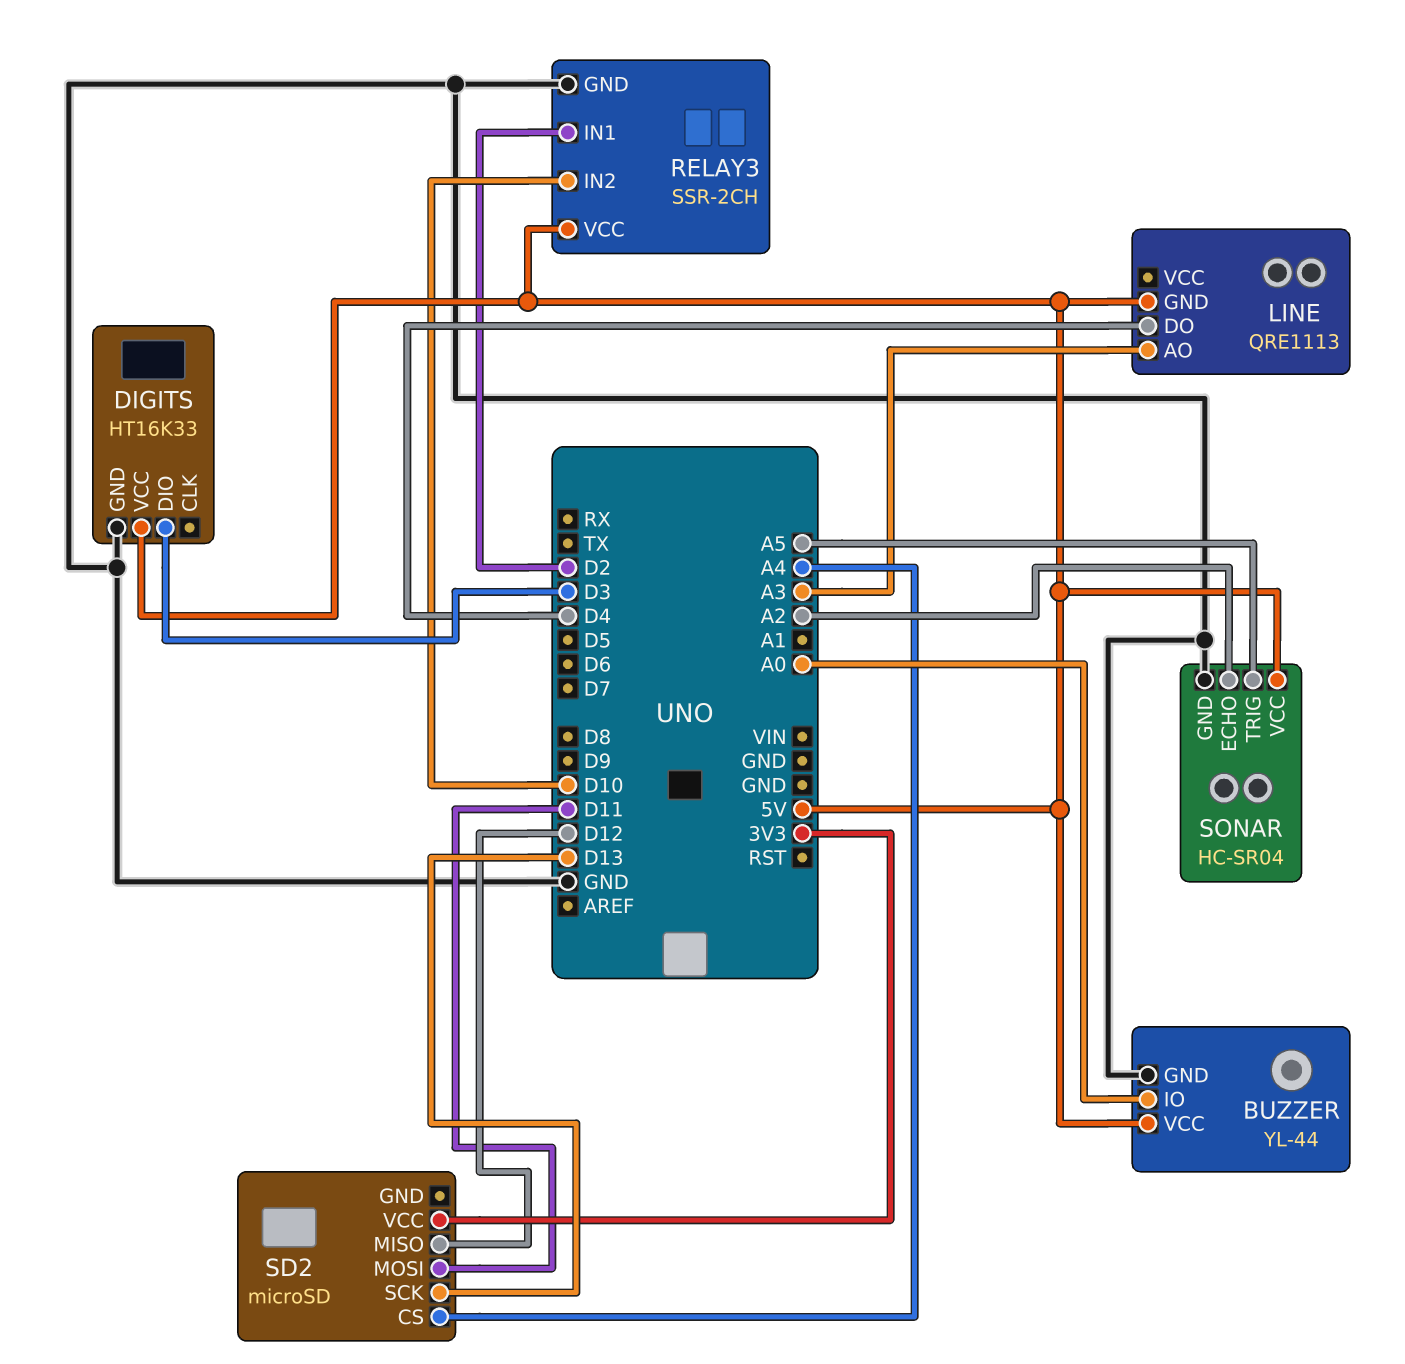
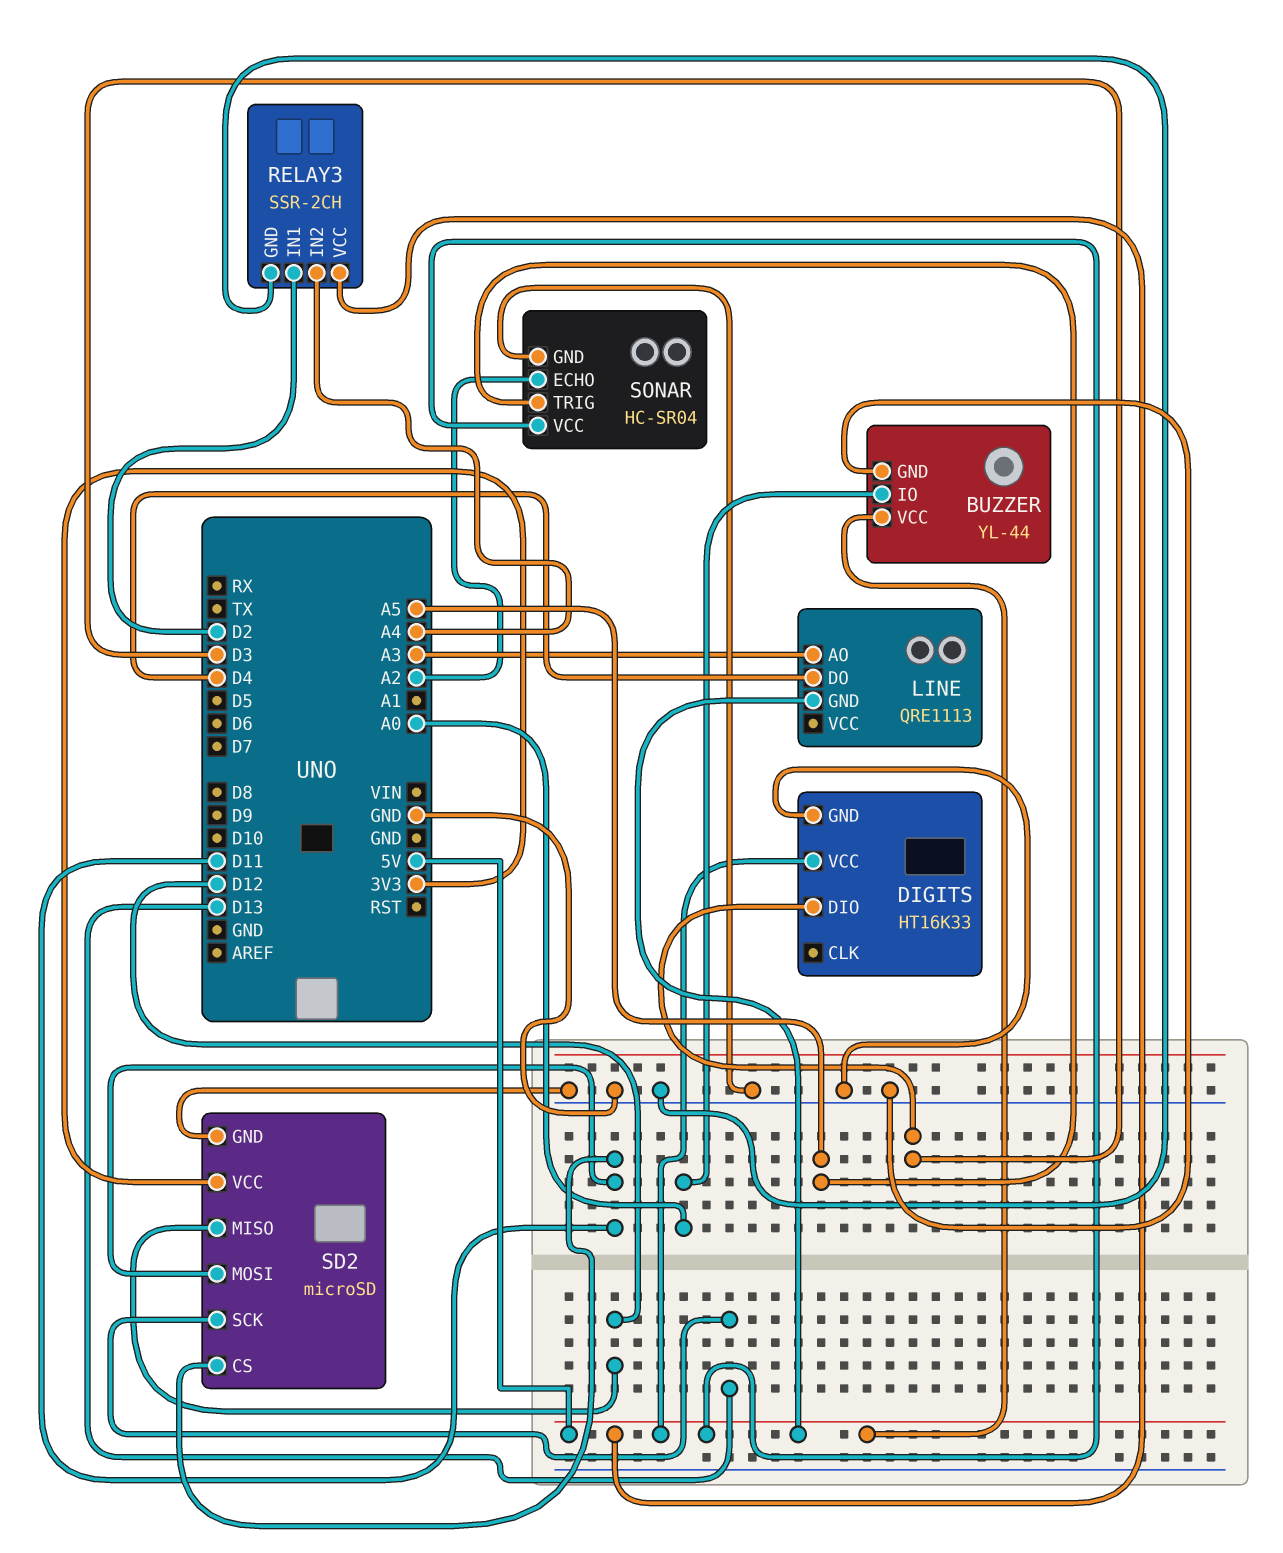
RELAY3 pin IN2: D10 -> A4
SD2 pin CS: A4 -> D11
SD2 pin GND: none -> GND

